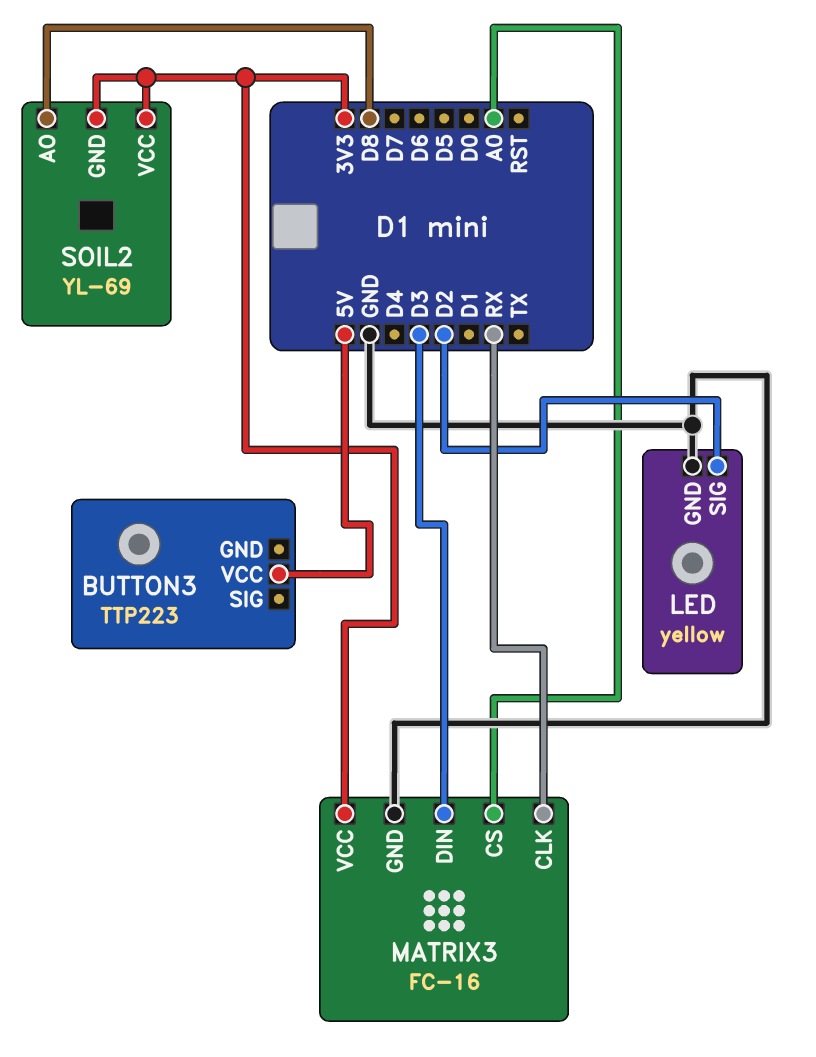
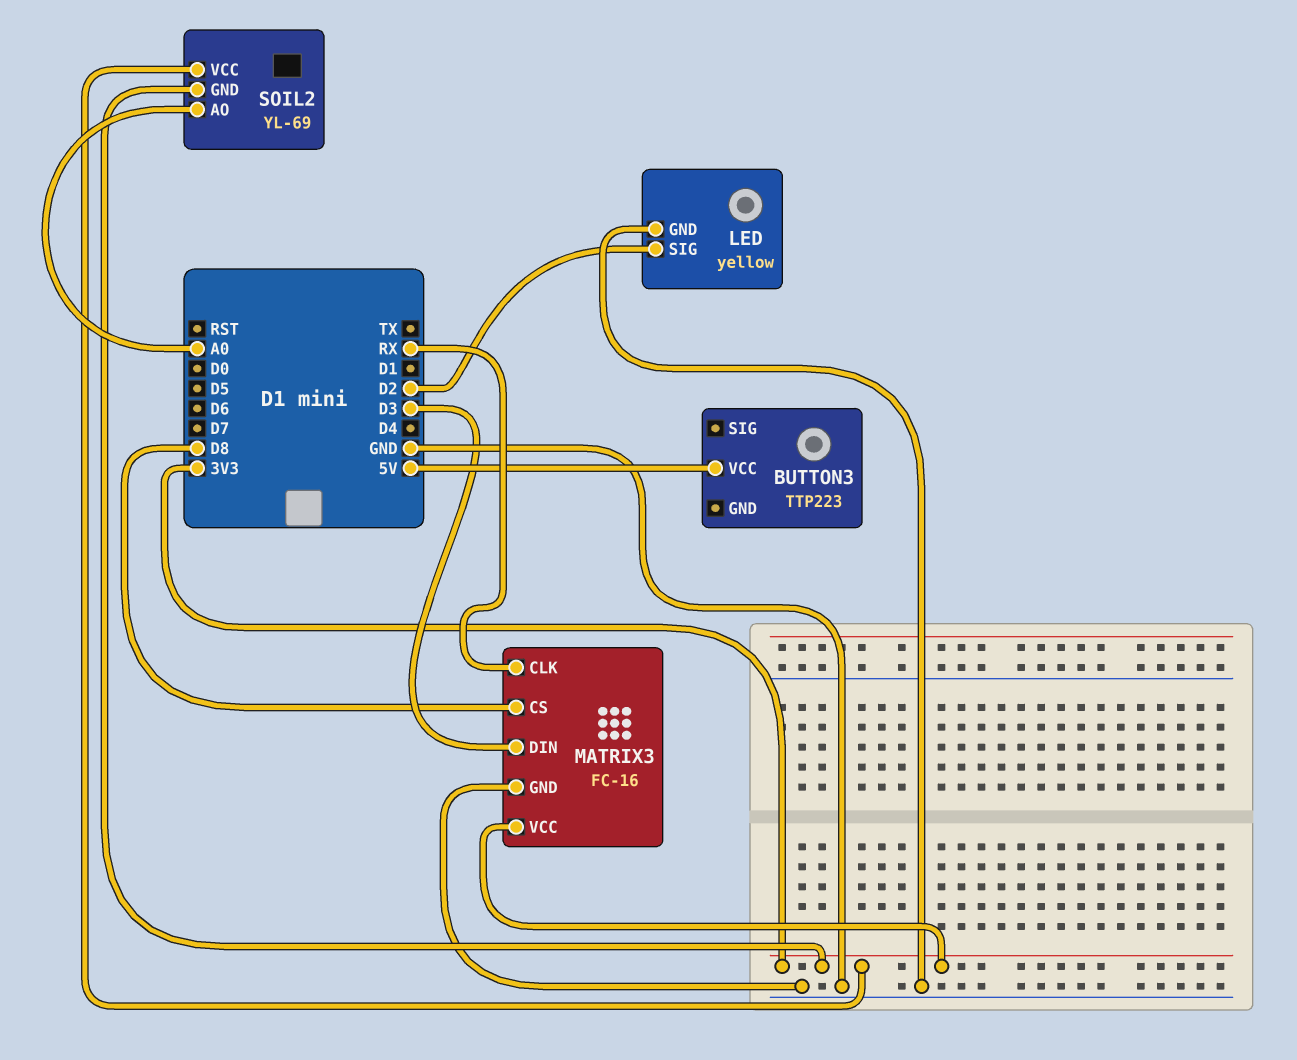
MATRIX3 pin CS: A0 -> D8
SOIL2 pin AO: D8 -> A0

